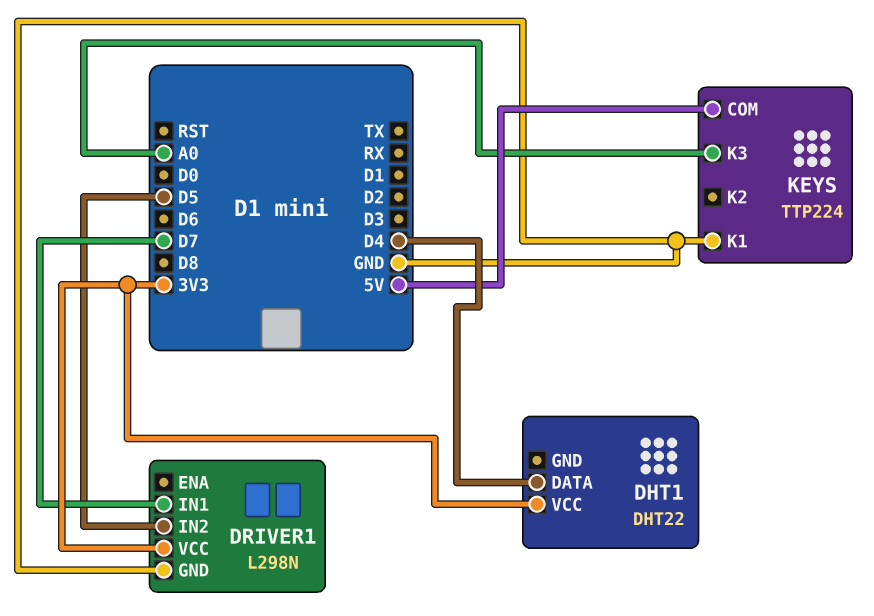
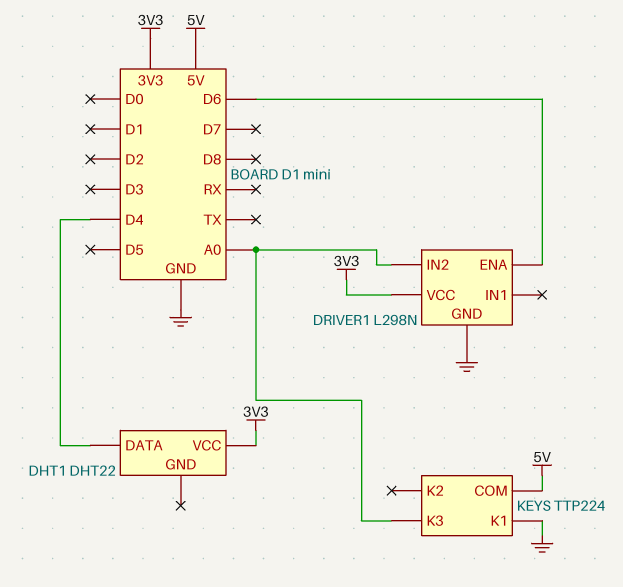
DRIVER1 pin ENA: none -> D6
DRIVER1 pin IN1: D7 -> none
DRIVER1 pin IN2: D5 -> A0

